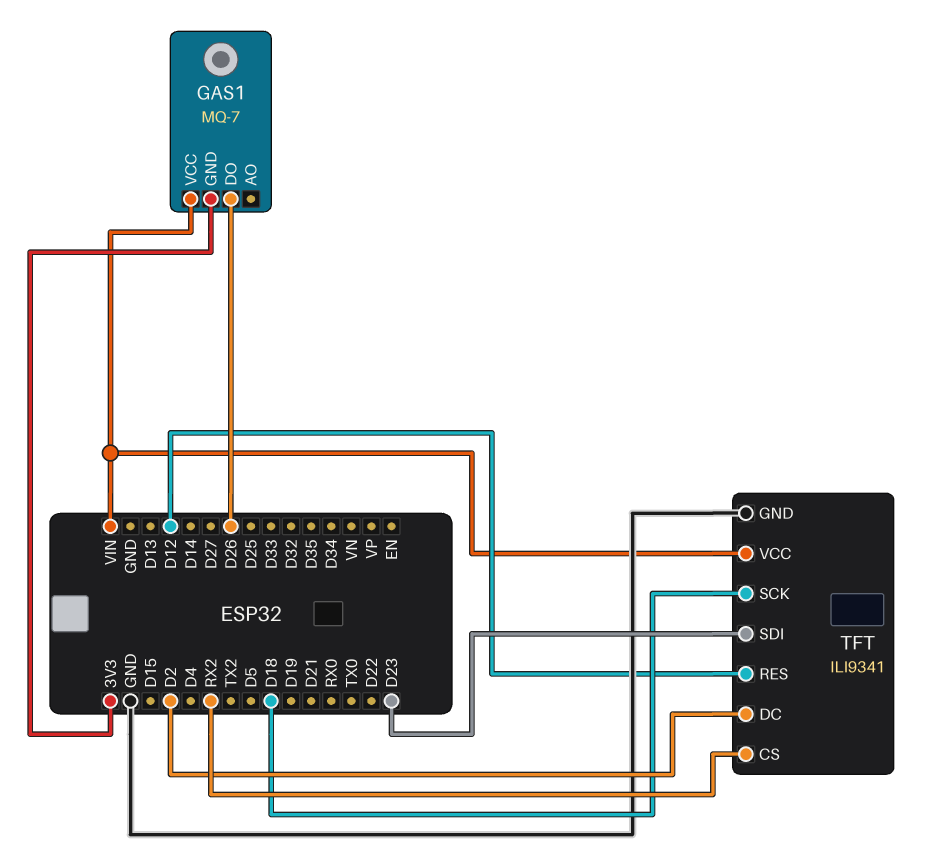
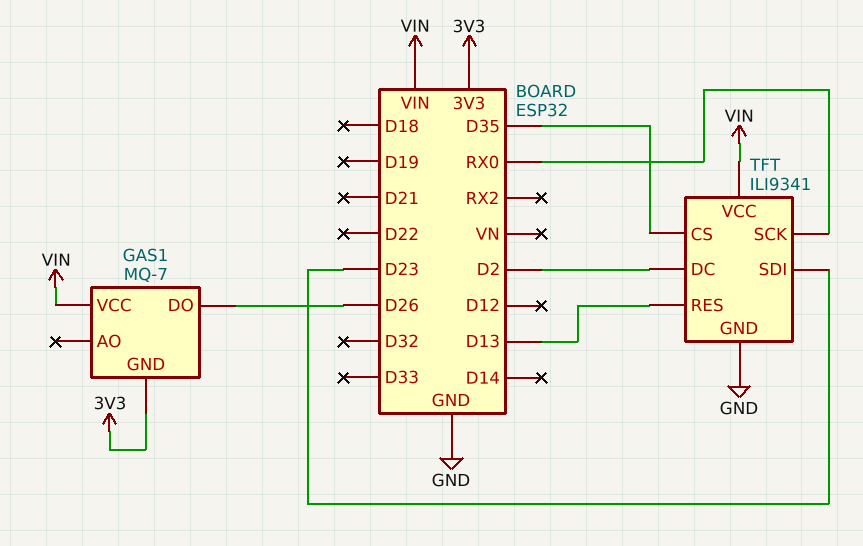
TFT pin CS: RX2 -> D35
TFT pin RES: D12 -> D13
TFT pin SCK: D18 -> RX0

